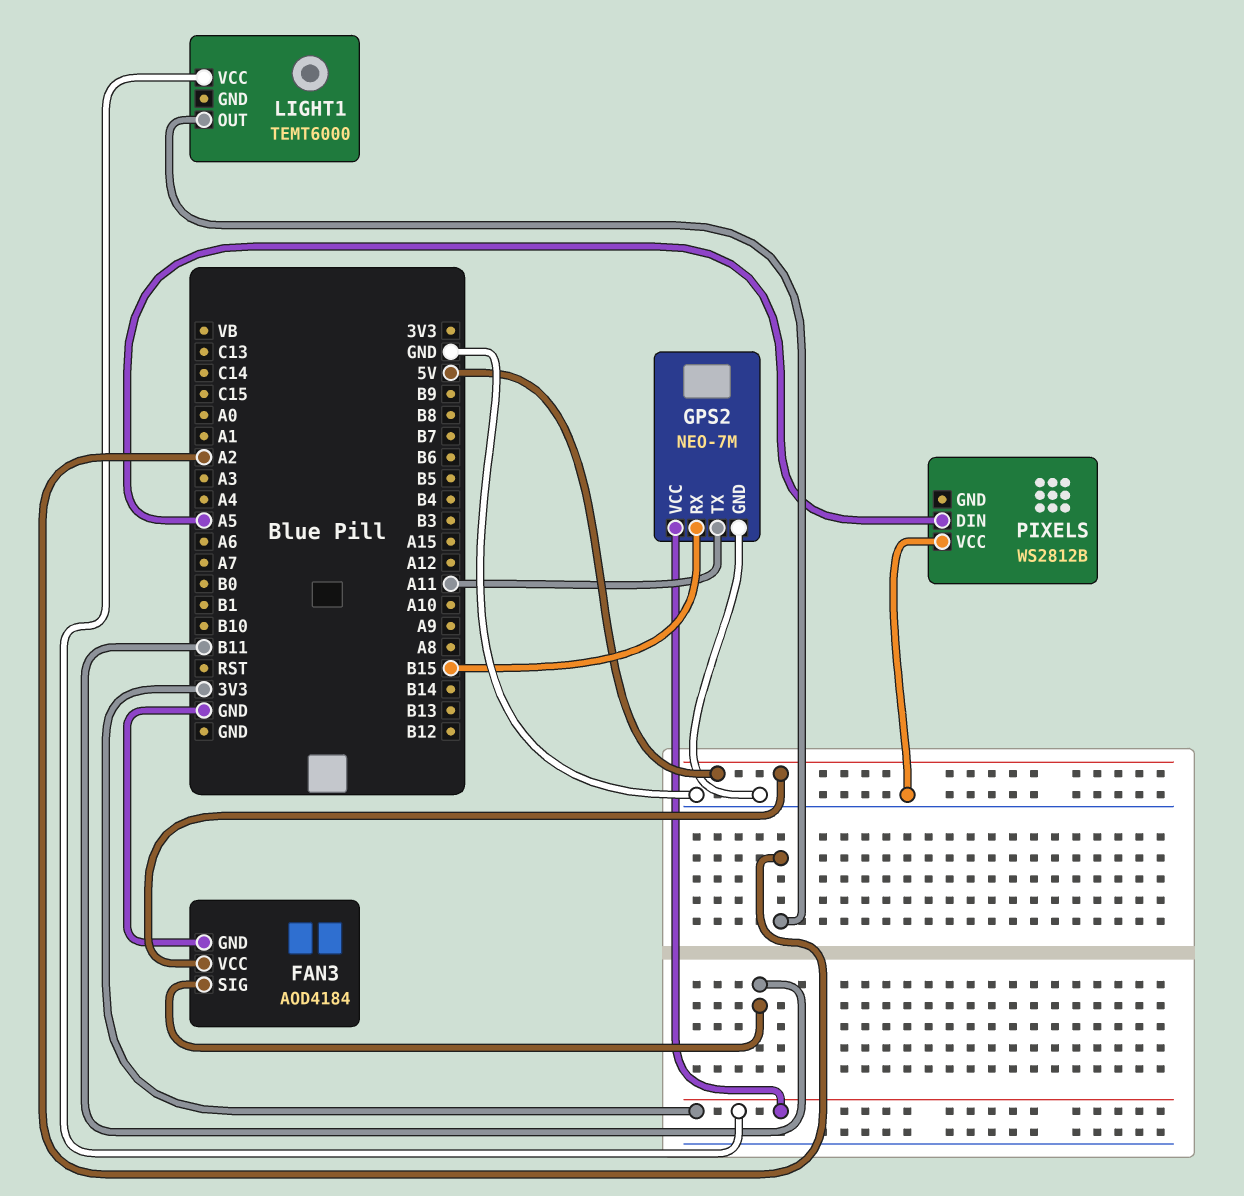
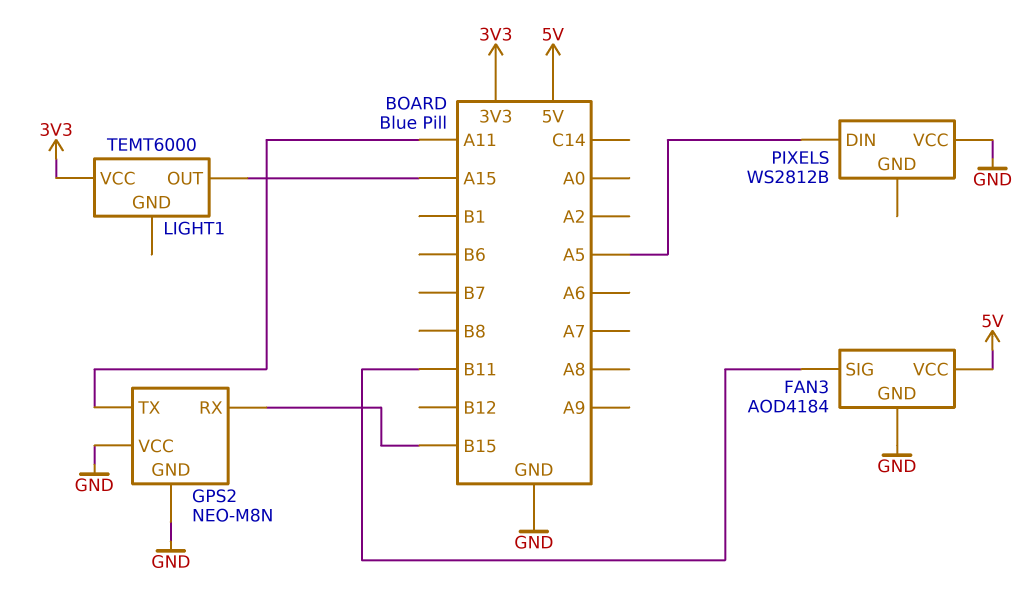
GPS2: NEO-7M -> NEO-M8N
GPS2 pin VCC: 3V3 -> GND
LIGHT1 pin OUT: A2 -> A15

